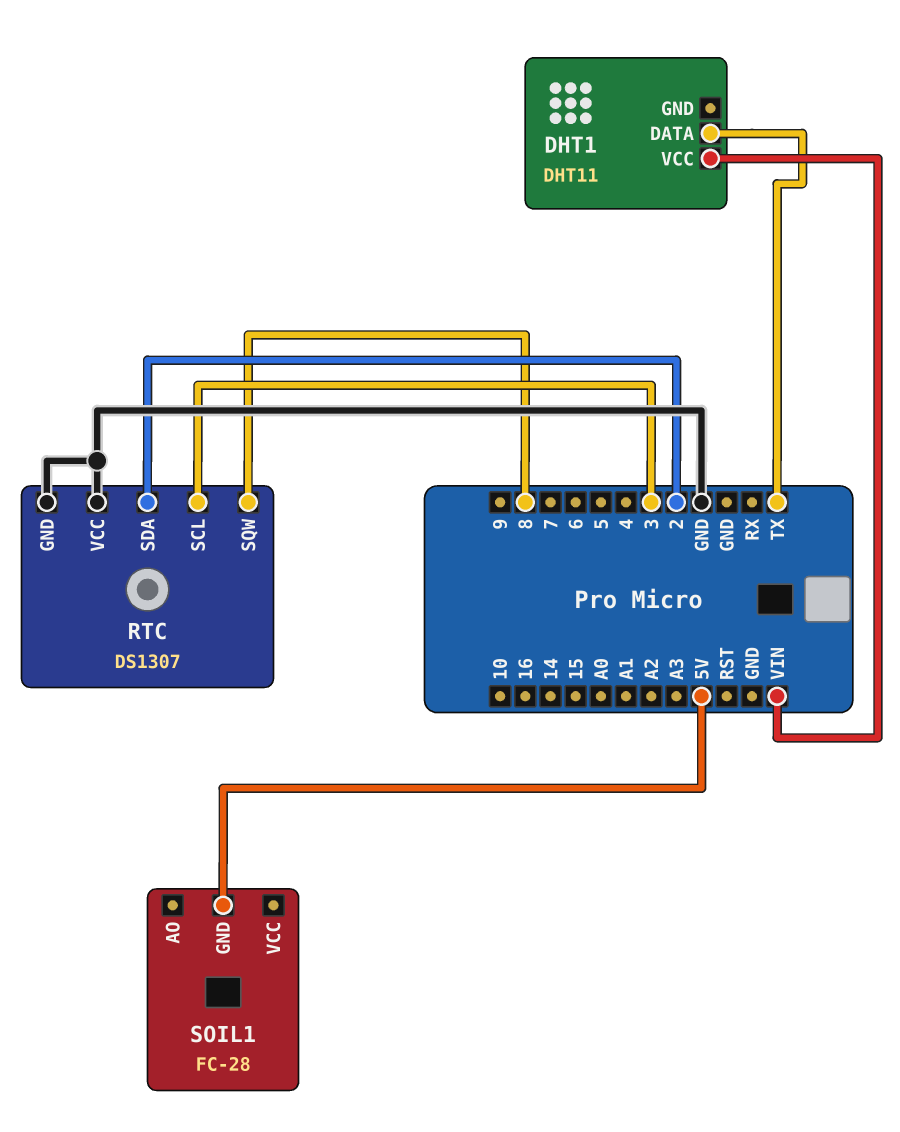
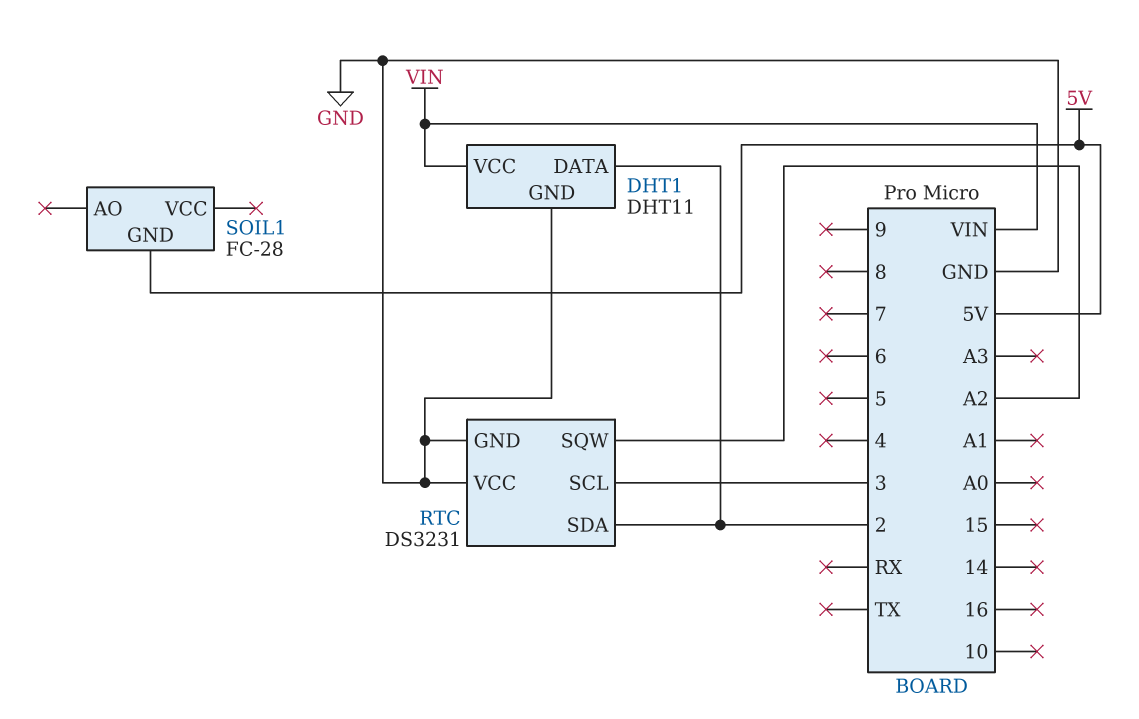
DHT1 pin DATA: TX -> 2
DHT1 pin GND: none -> GND
RTC: DS1307 -> DS3231
RTC pin SQW: 8 -> A2

